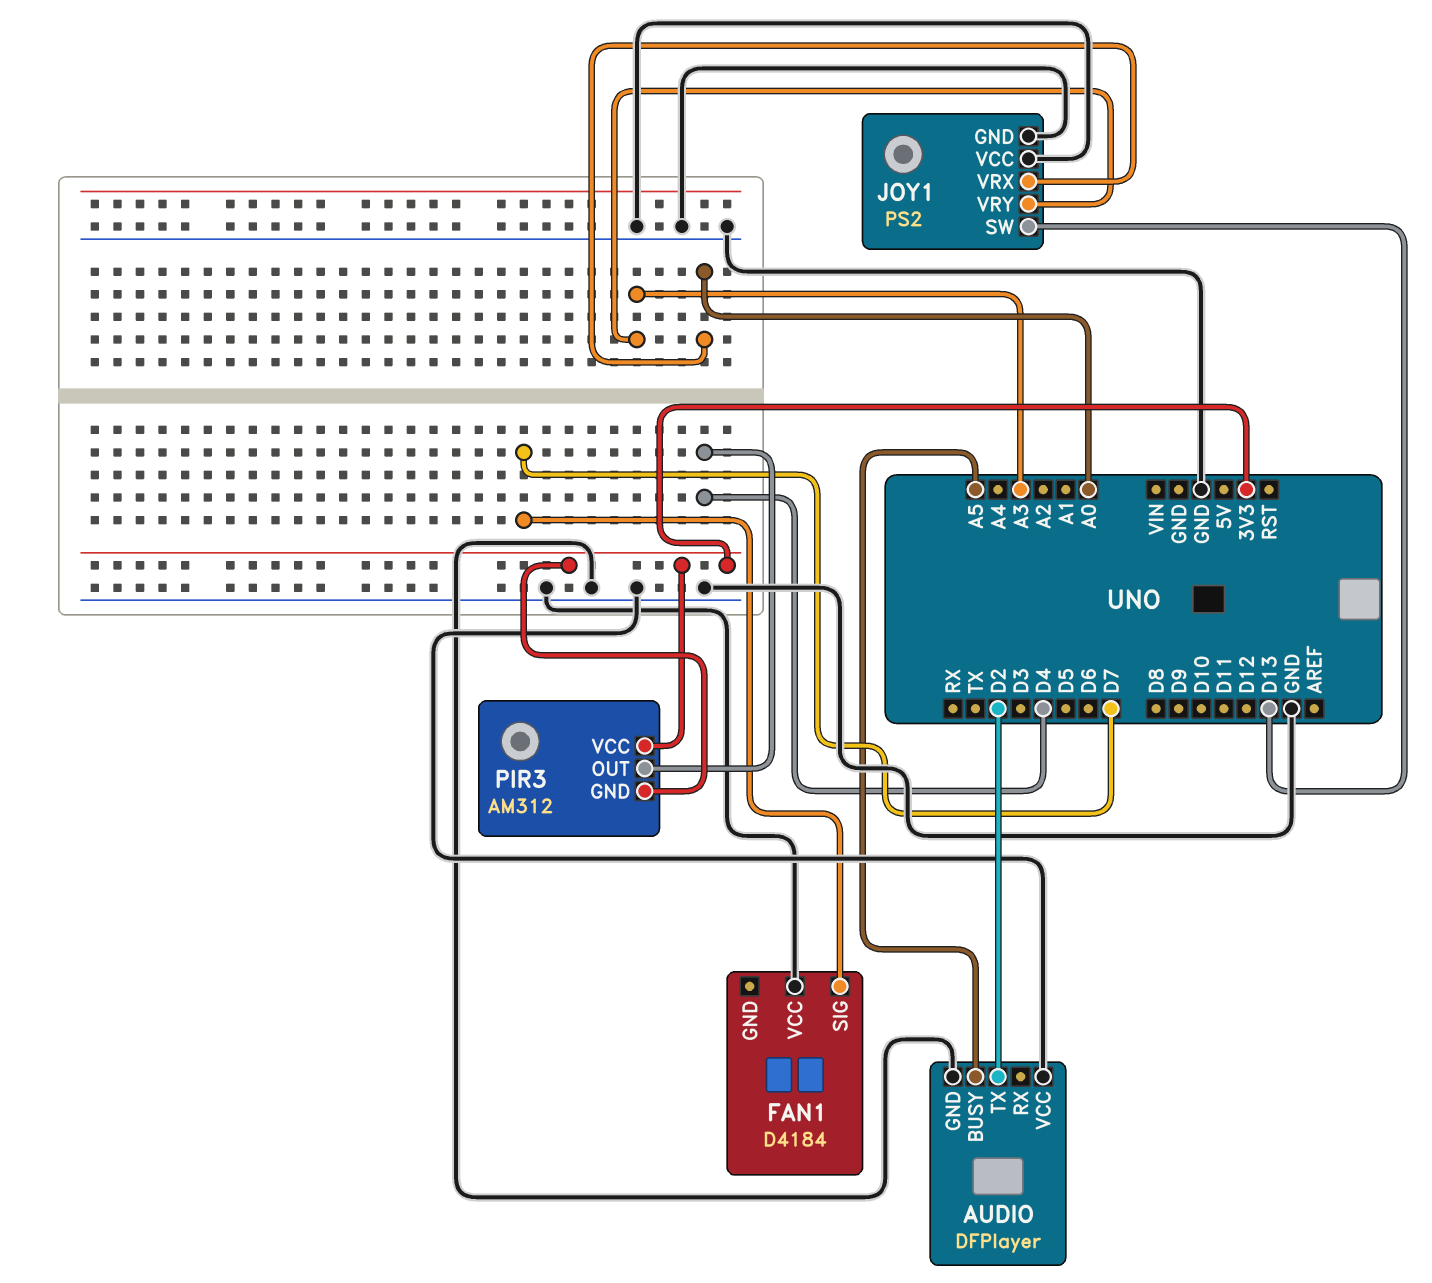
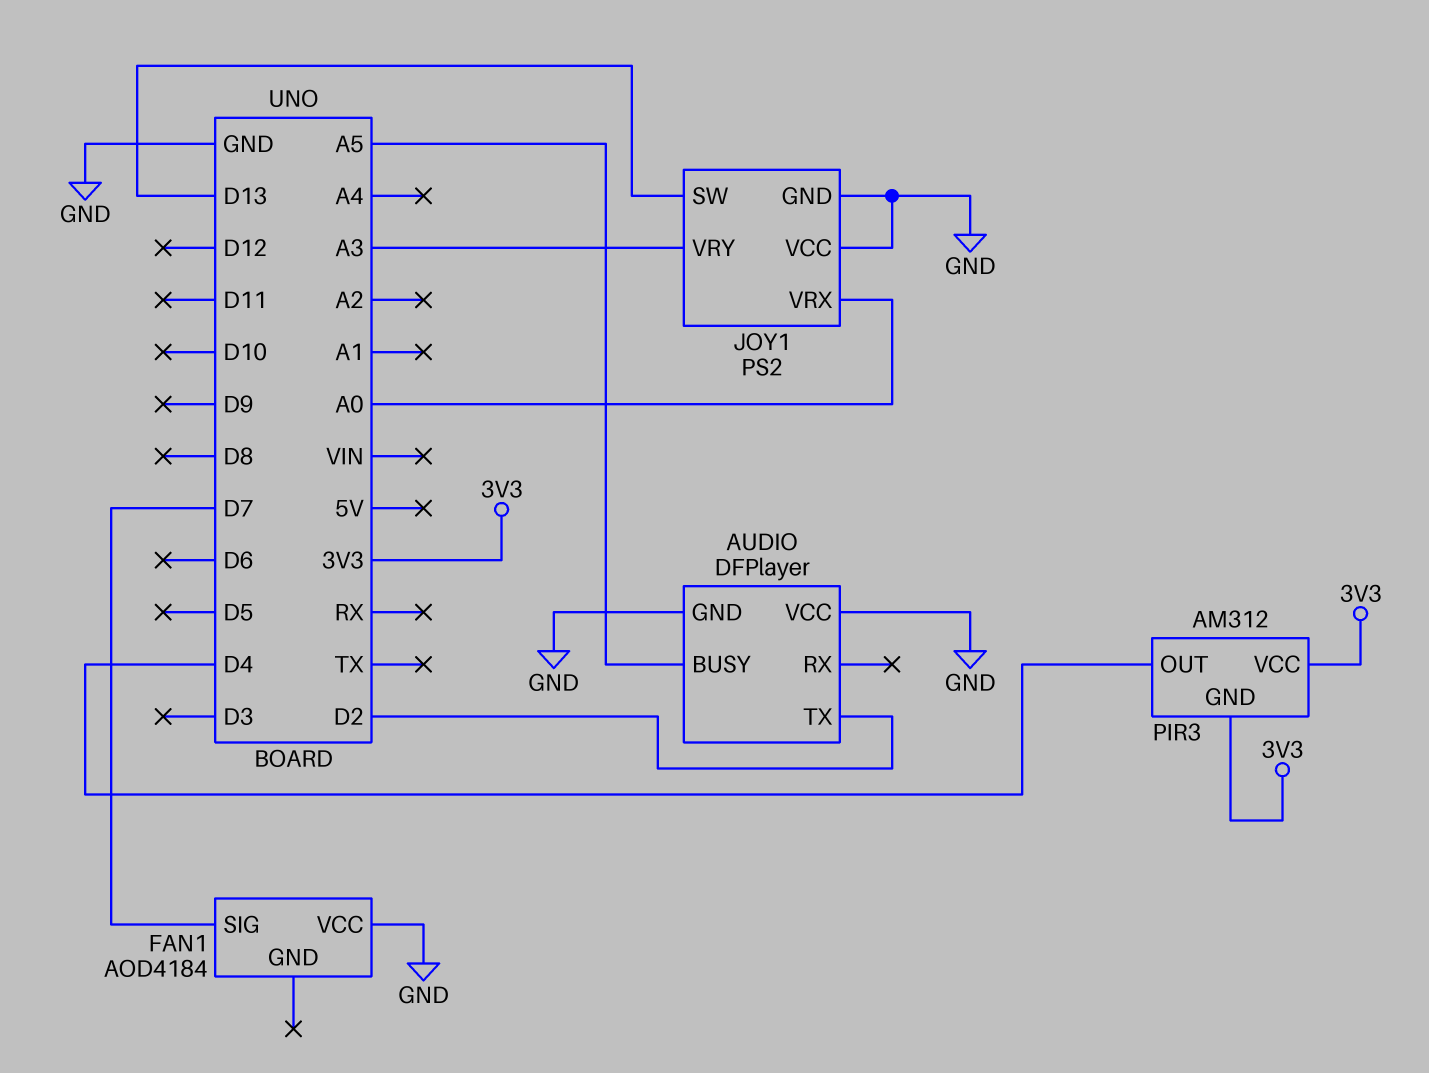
FAN1: D4184 -> AOD4184

